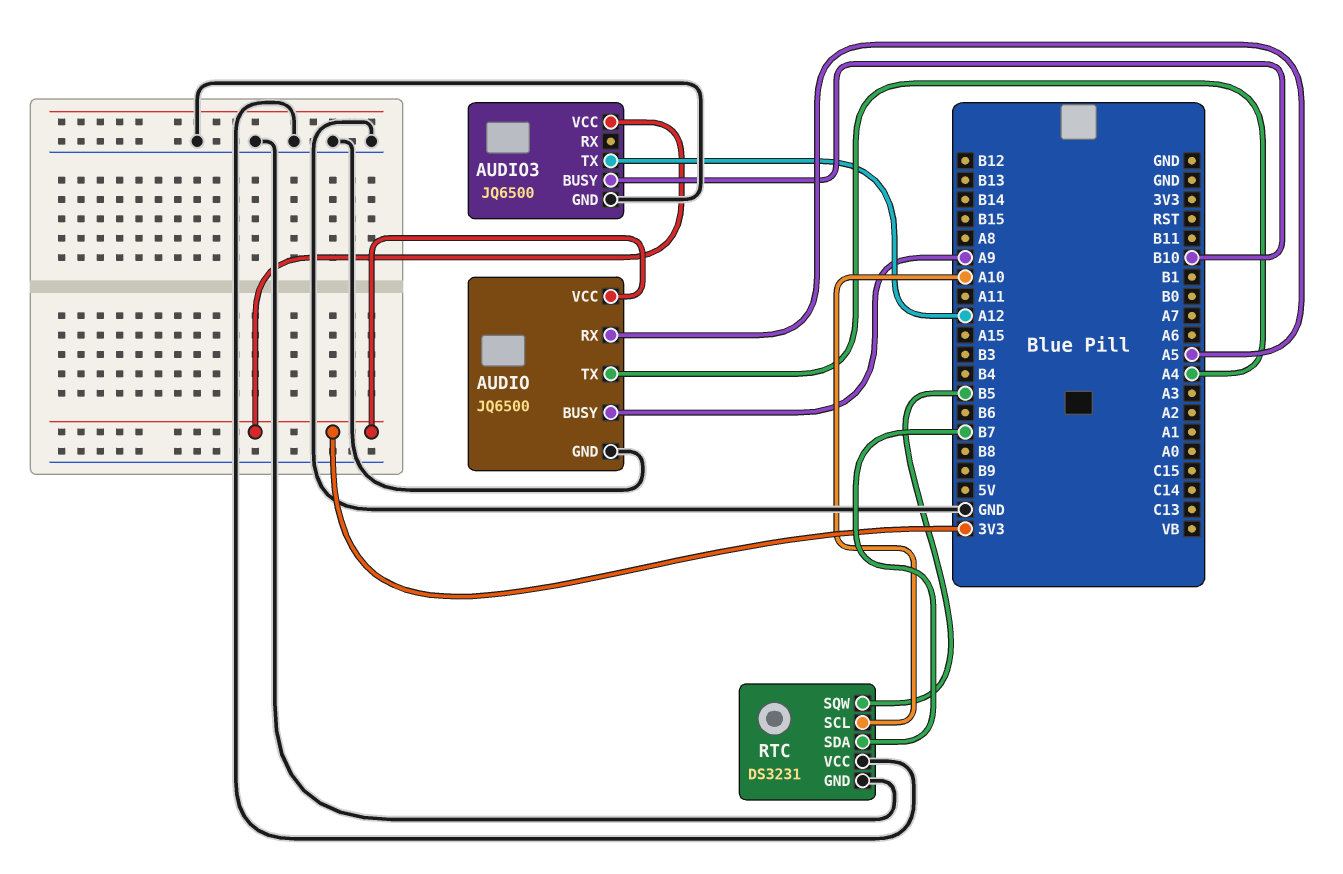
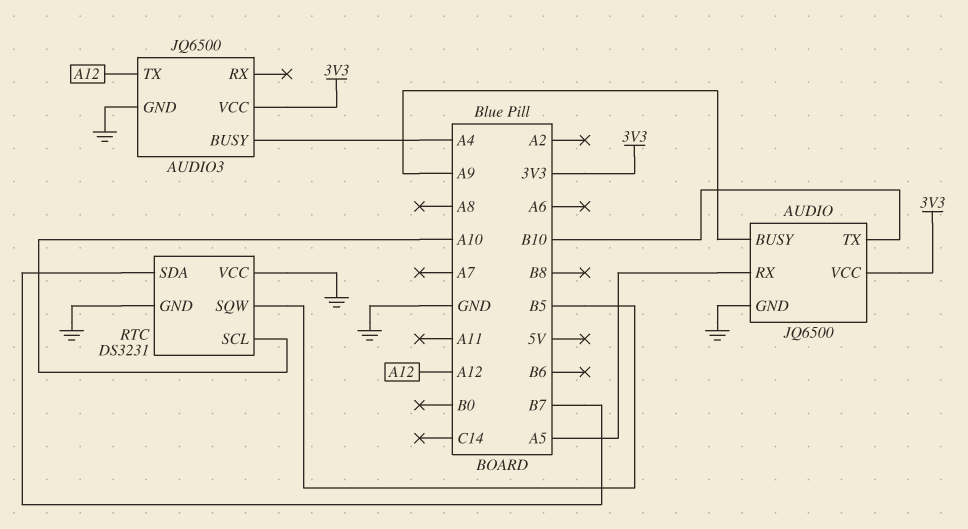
AUDIO pin TX: A4 -> B10
AUDIO3 pin BUSY: B10 -> A4

